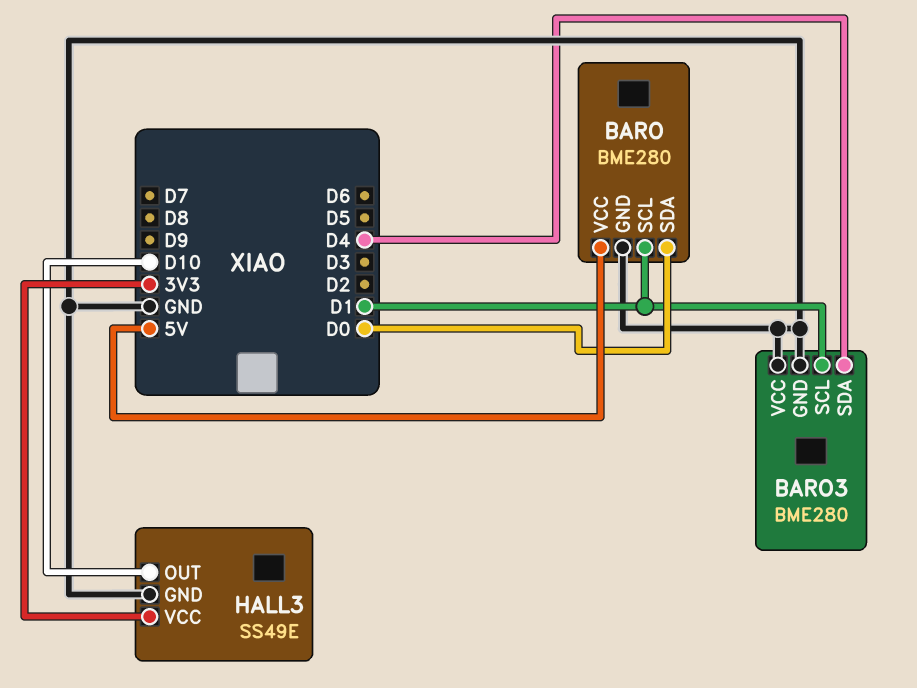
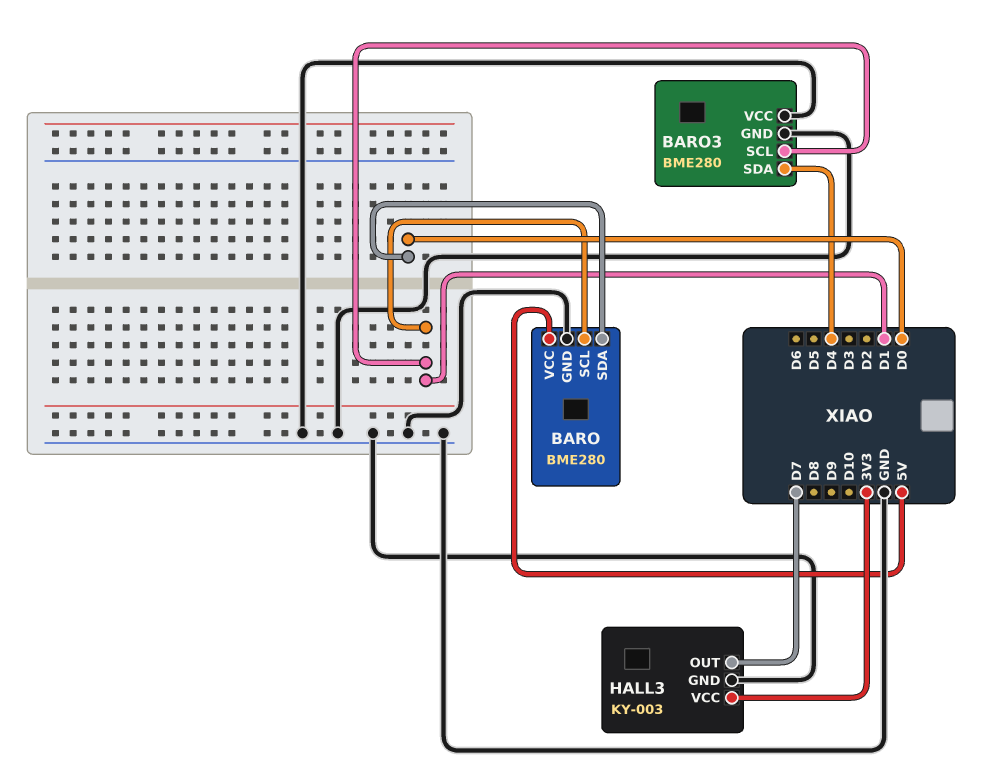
HALL3: SS49E -> KY-003
HALL3 pin OUT: D10 -> D7

